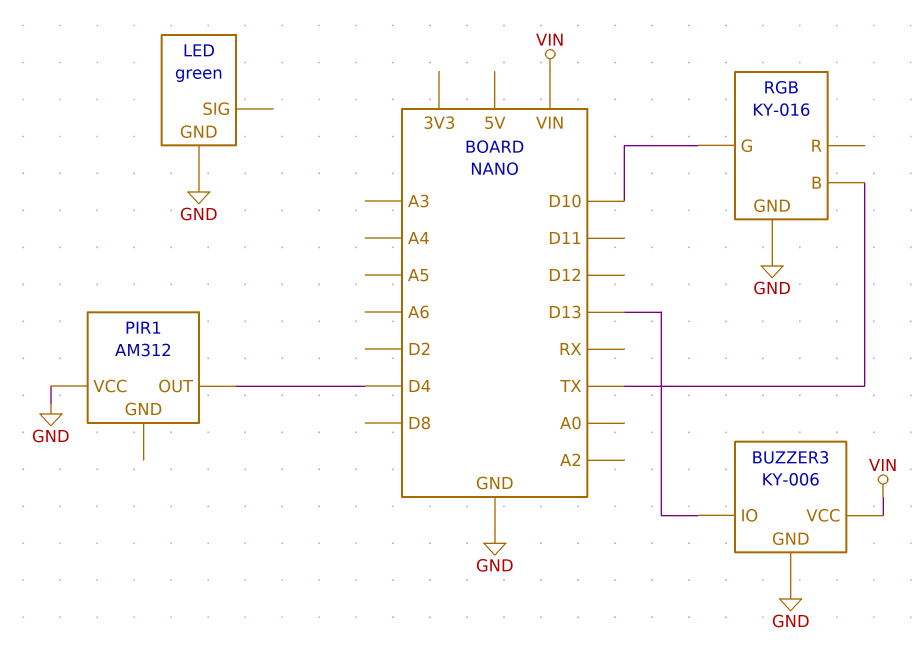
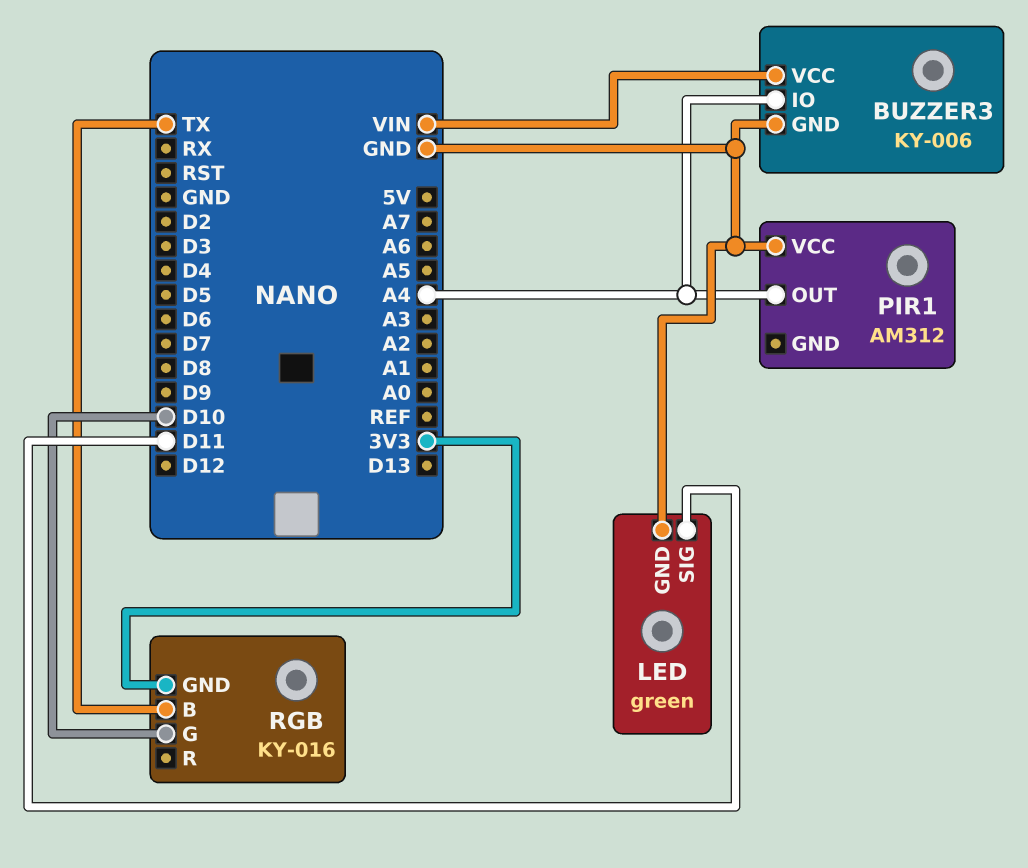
BUZZER3 pin IO: D13 -> A4
LED pin SIG: none -> D11
PIR1 pin OUT: D4 -> A4
RGB pin GND: GND -> 3V3

